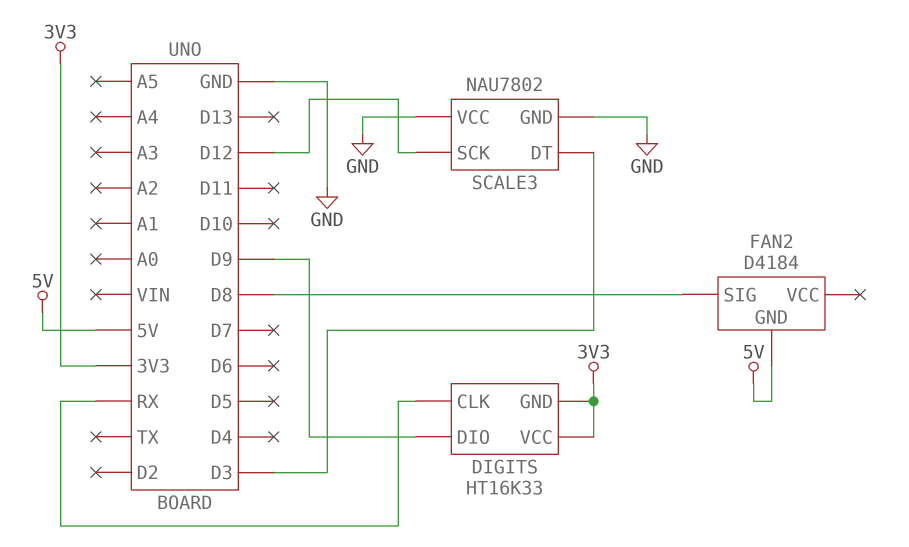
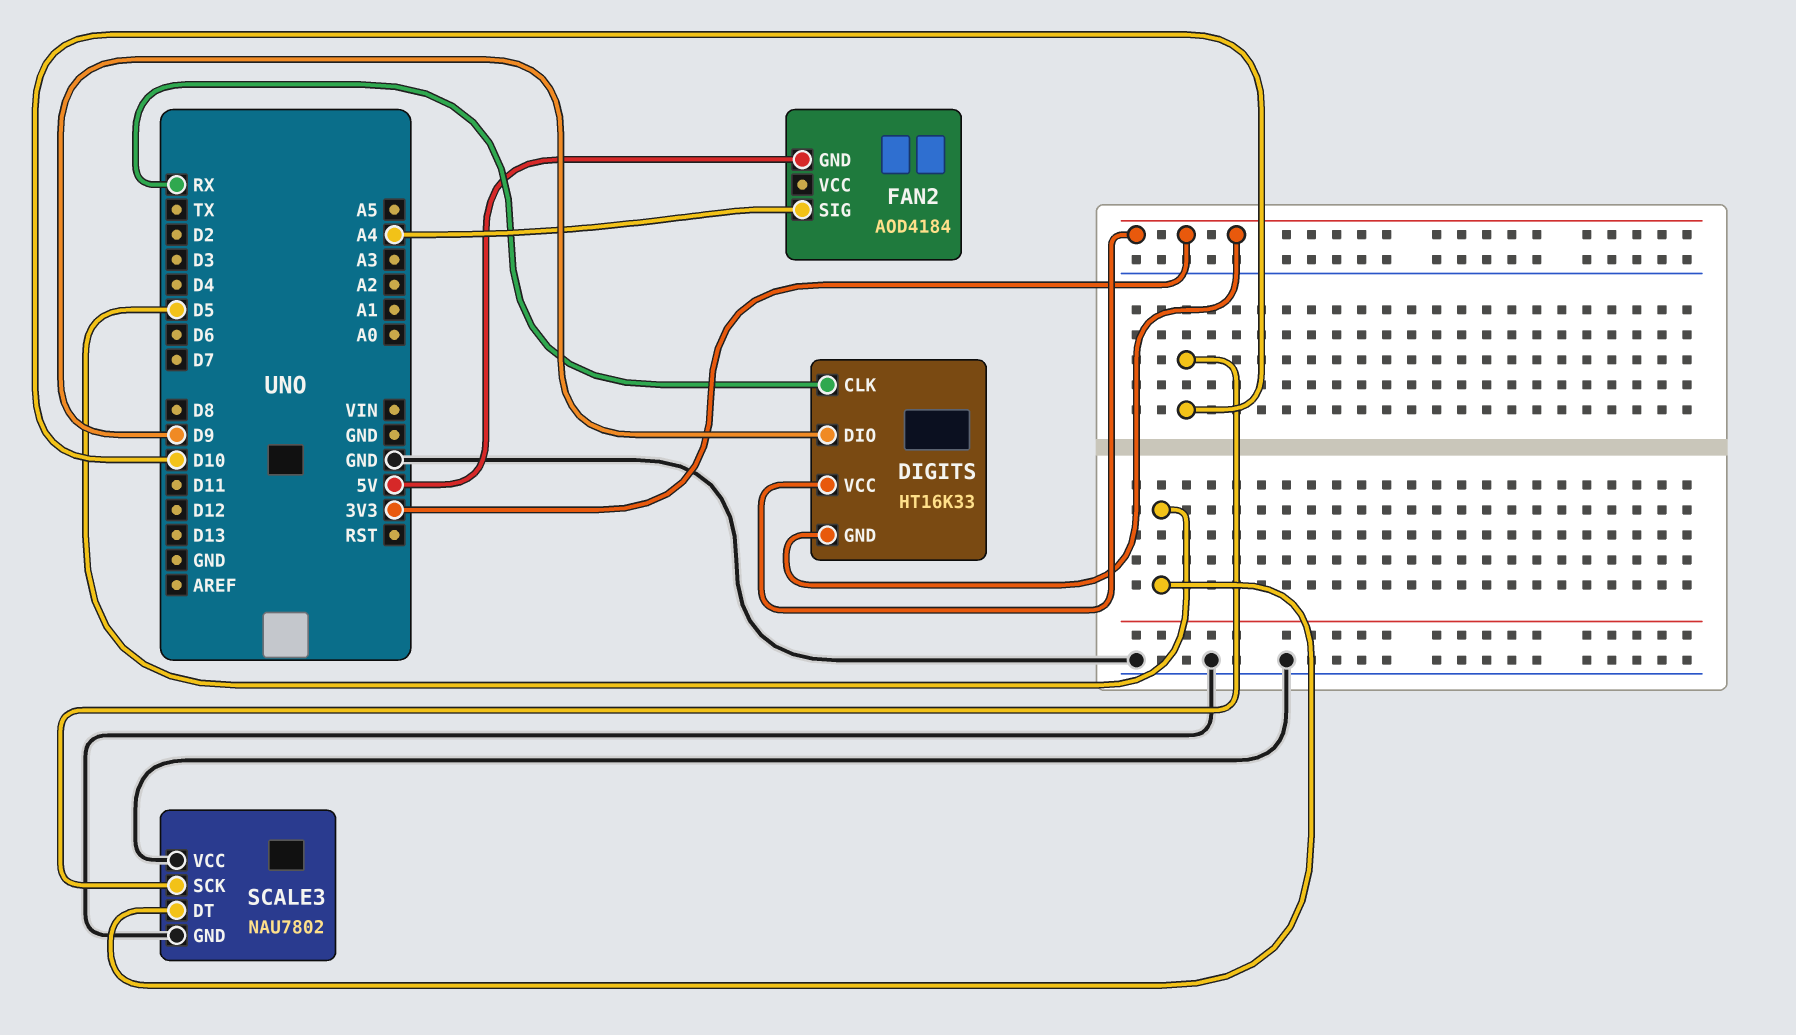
FAN2: D4184 -> AOD4184
FAN2 pin SIG: D8 -> A4
SCALE3 pin DT: D3 -> D5
SCALE3 pin SCK: D12 -> D10

